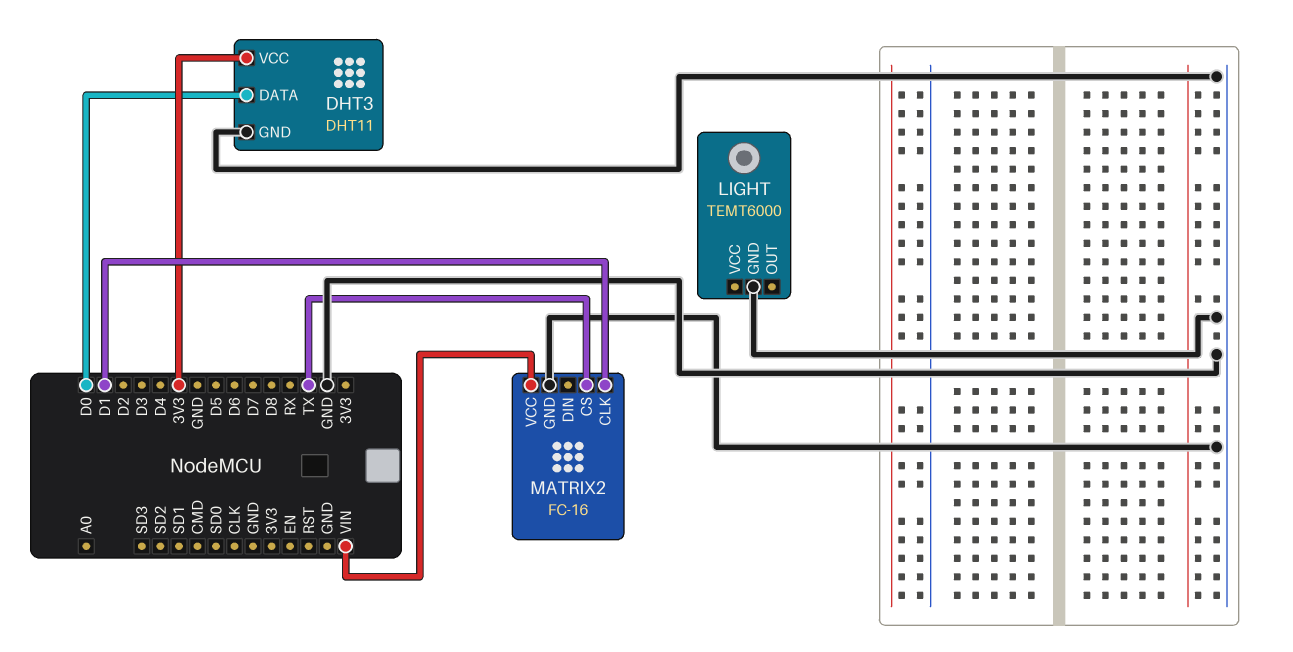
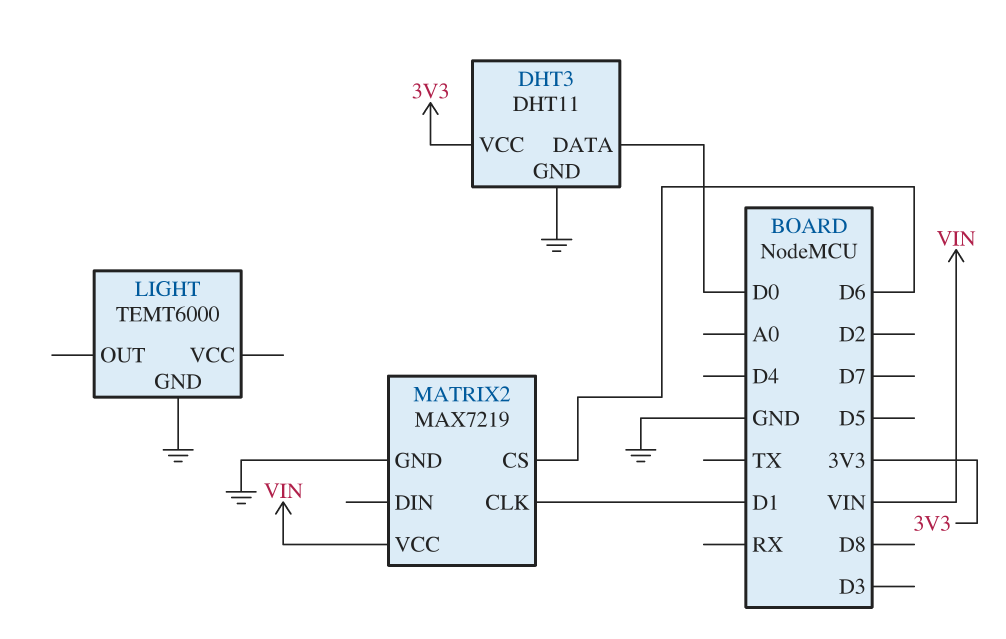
MATRIX2: FC-16 -> MAX7219
MATRIX2 pin CS: TX -> D6

